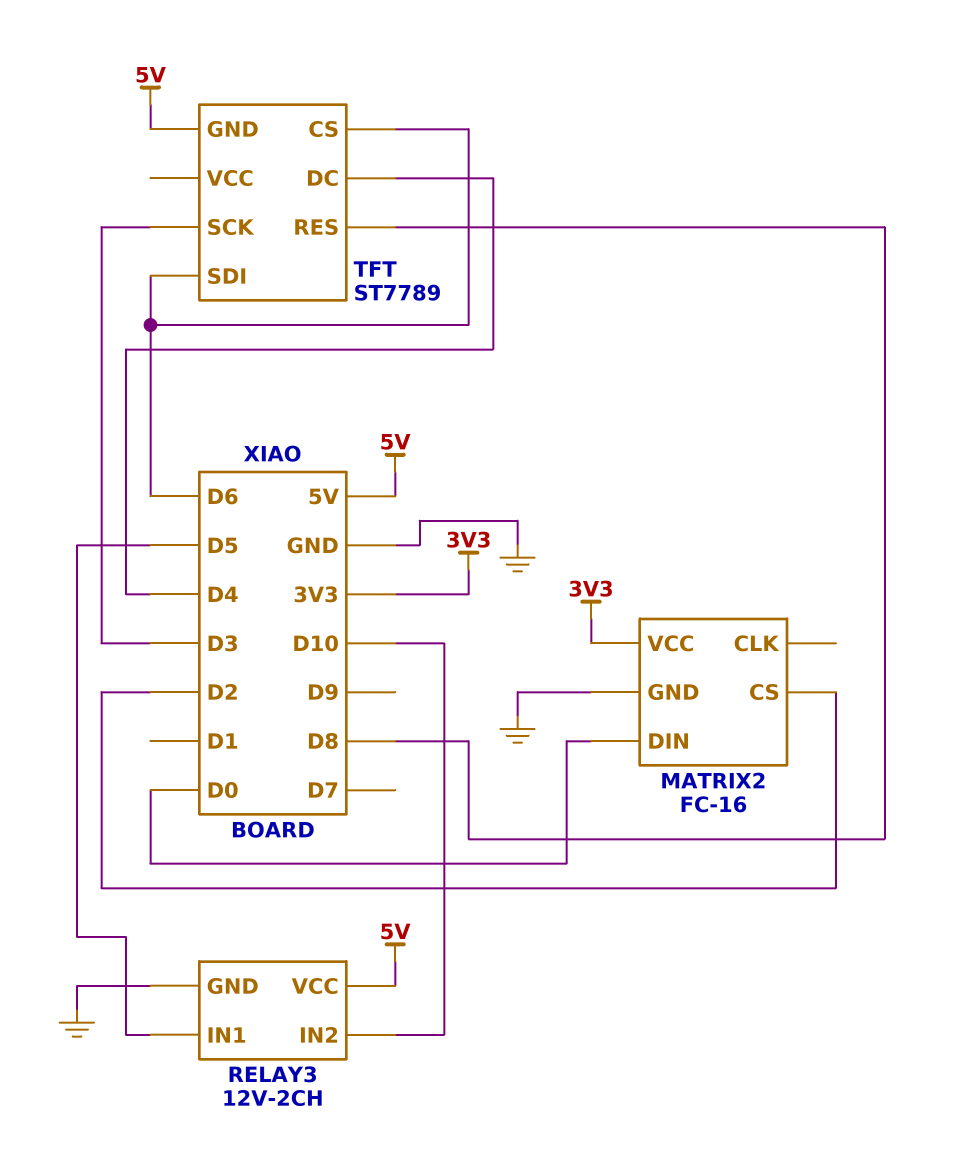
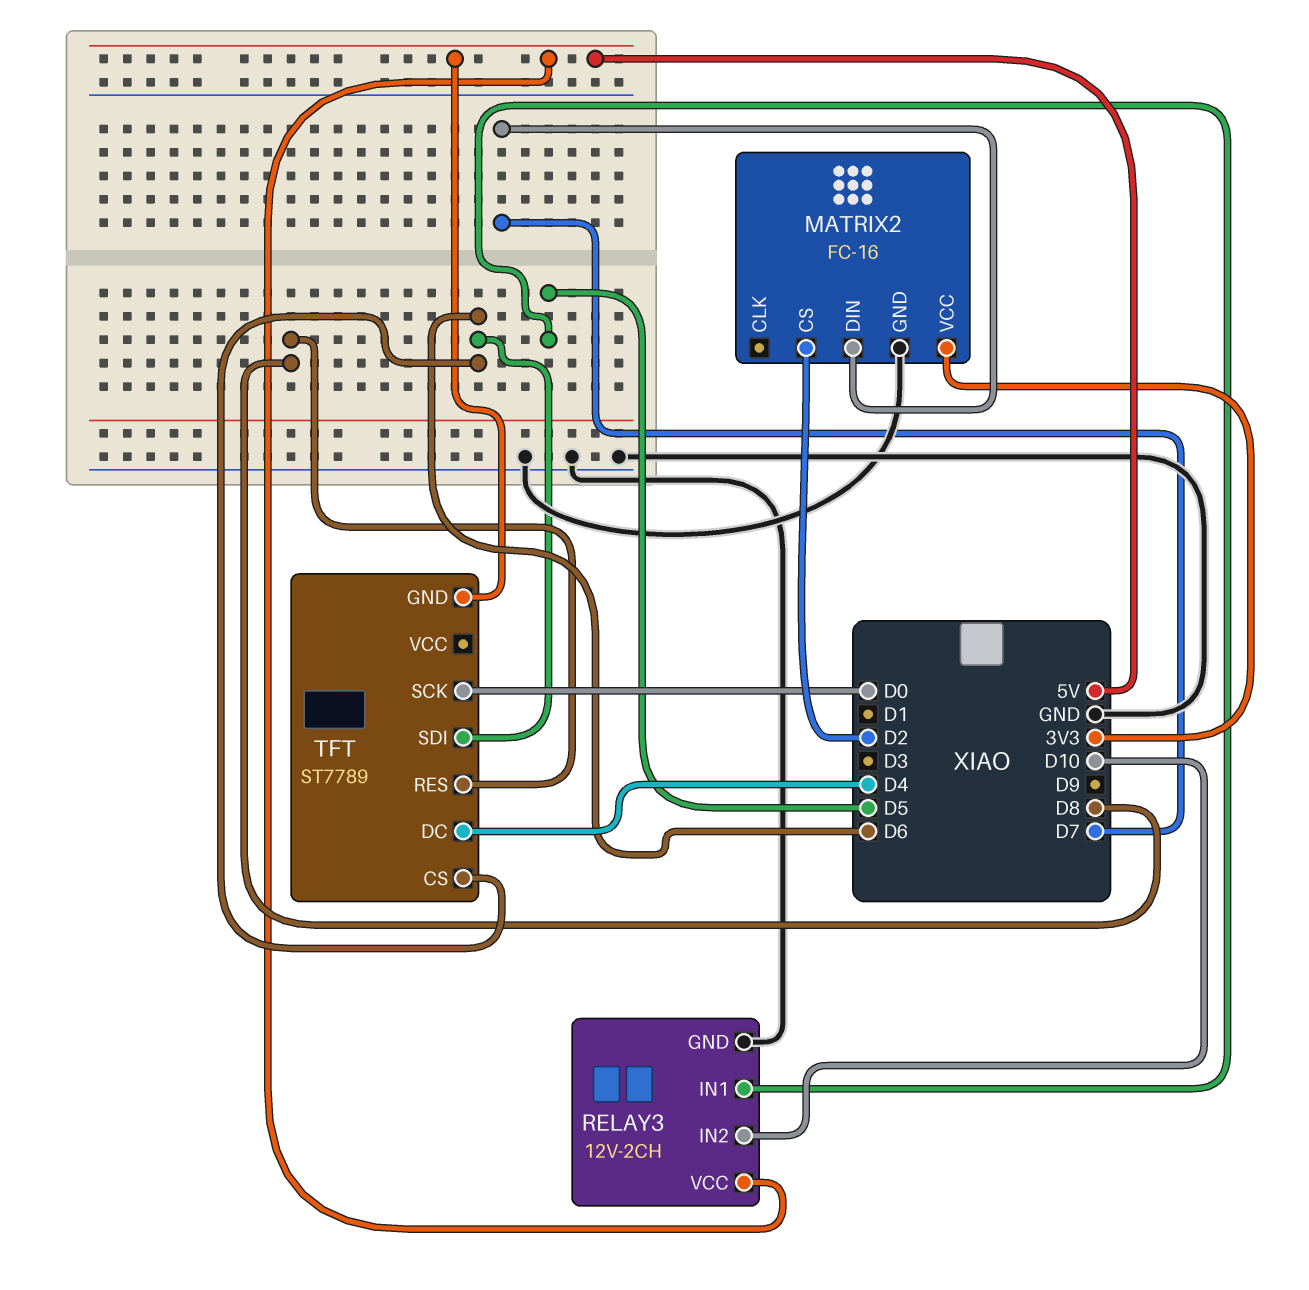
MATRIX2 pin DIN: D0 -> D7
TFT pin SCK: D3 -> D0

